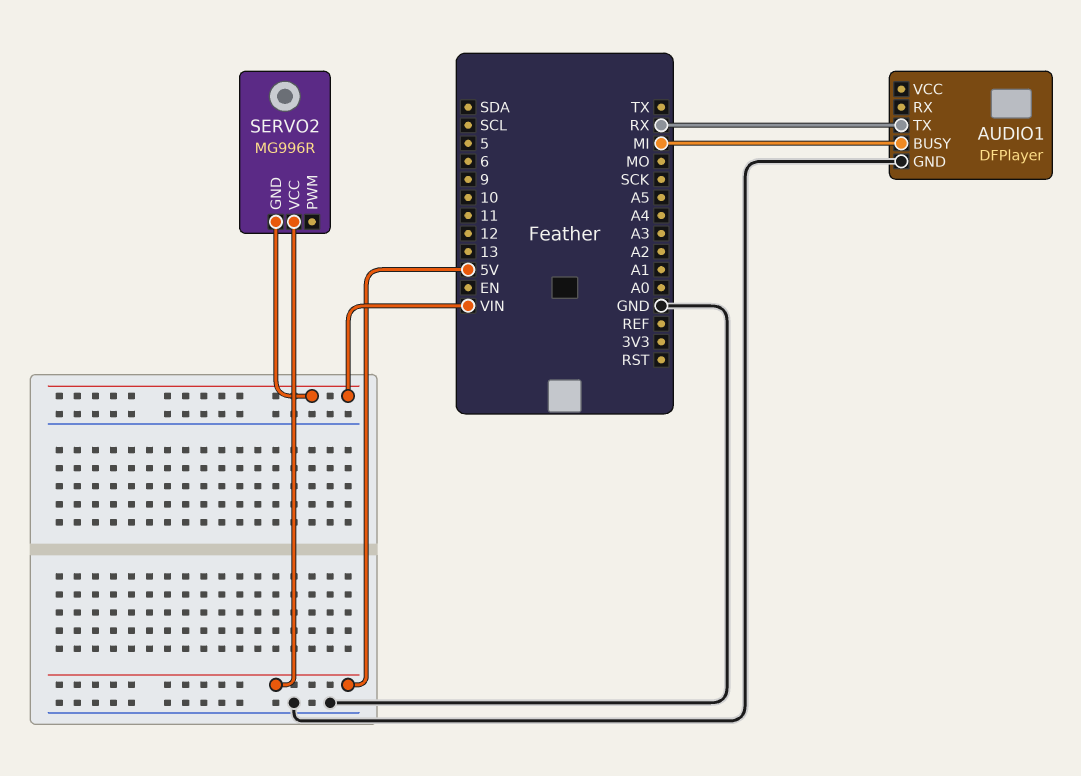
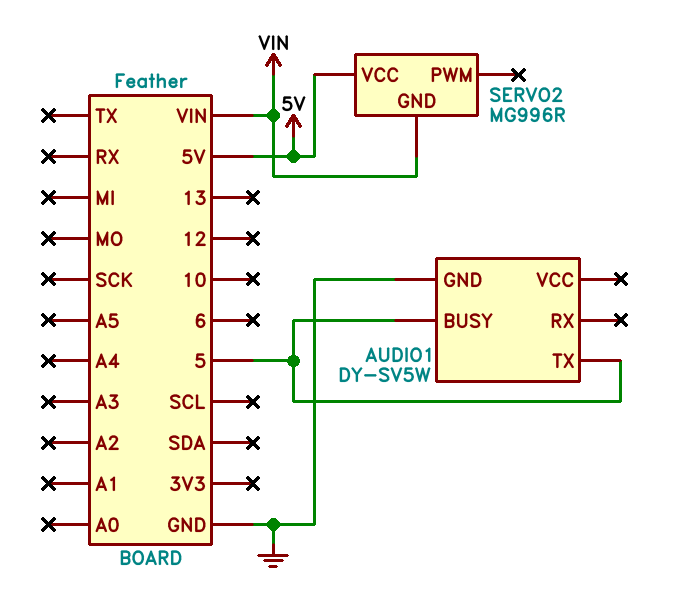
AUDIO1: DFPlayer -> DY-SV5W
AUDIO1 pin BUSY: MI -> 5
AUDIO1 pin TX: RX -> 5

